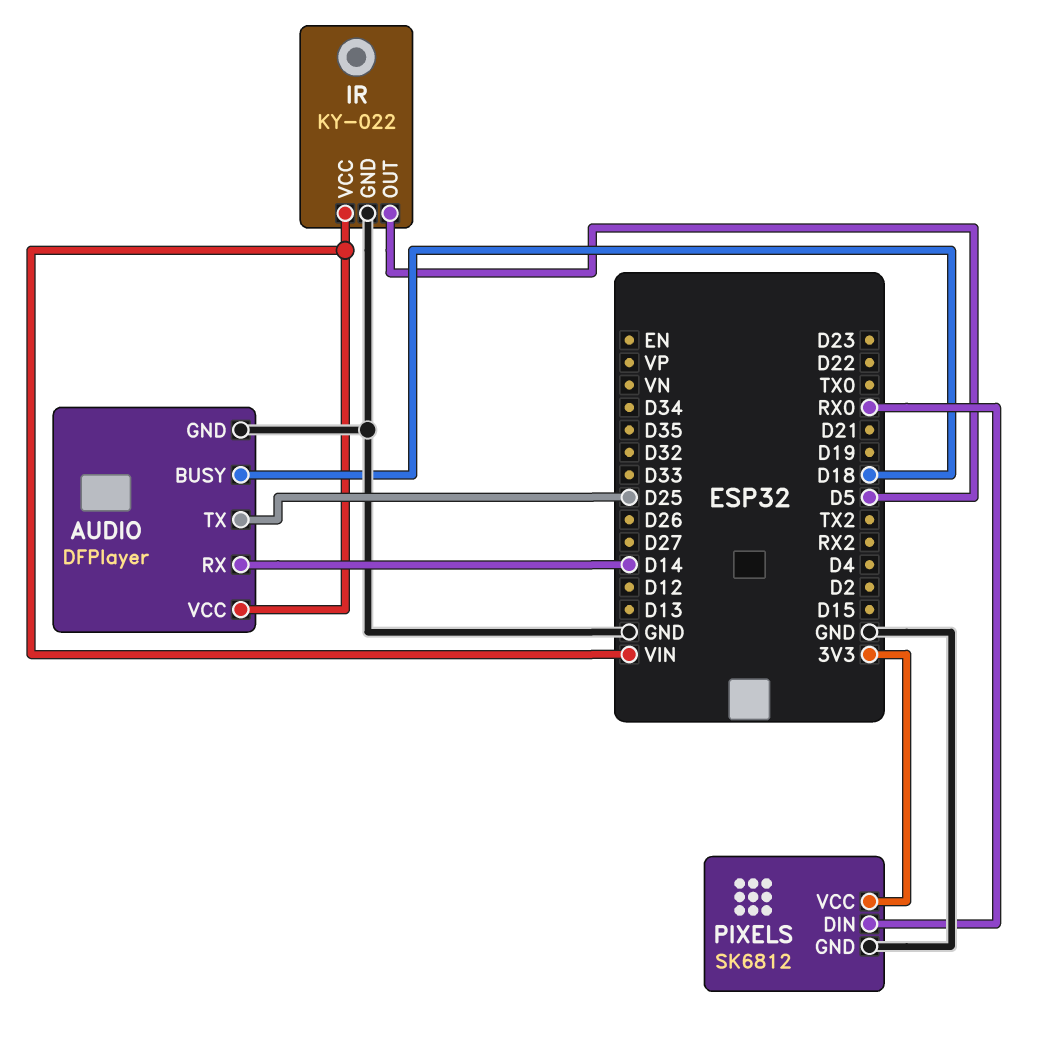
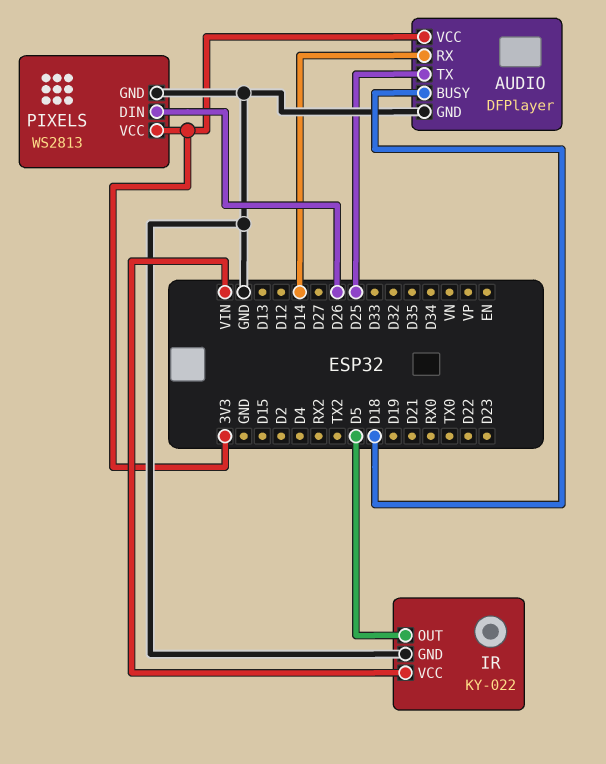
AUDIO pin VCC: VIN -> 3V3
PIXELS: SK6812 -> WS2813
PIXELS pin DIN: RX0 -> D26

